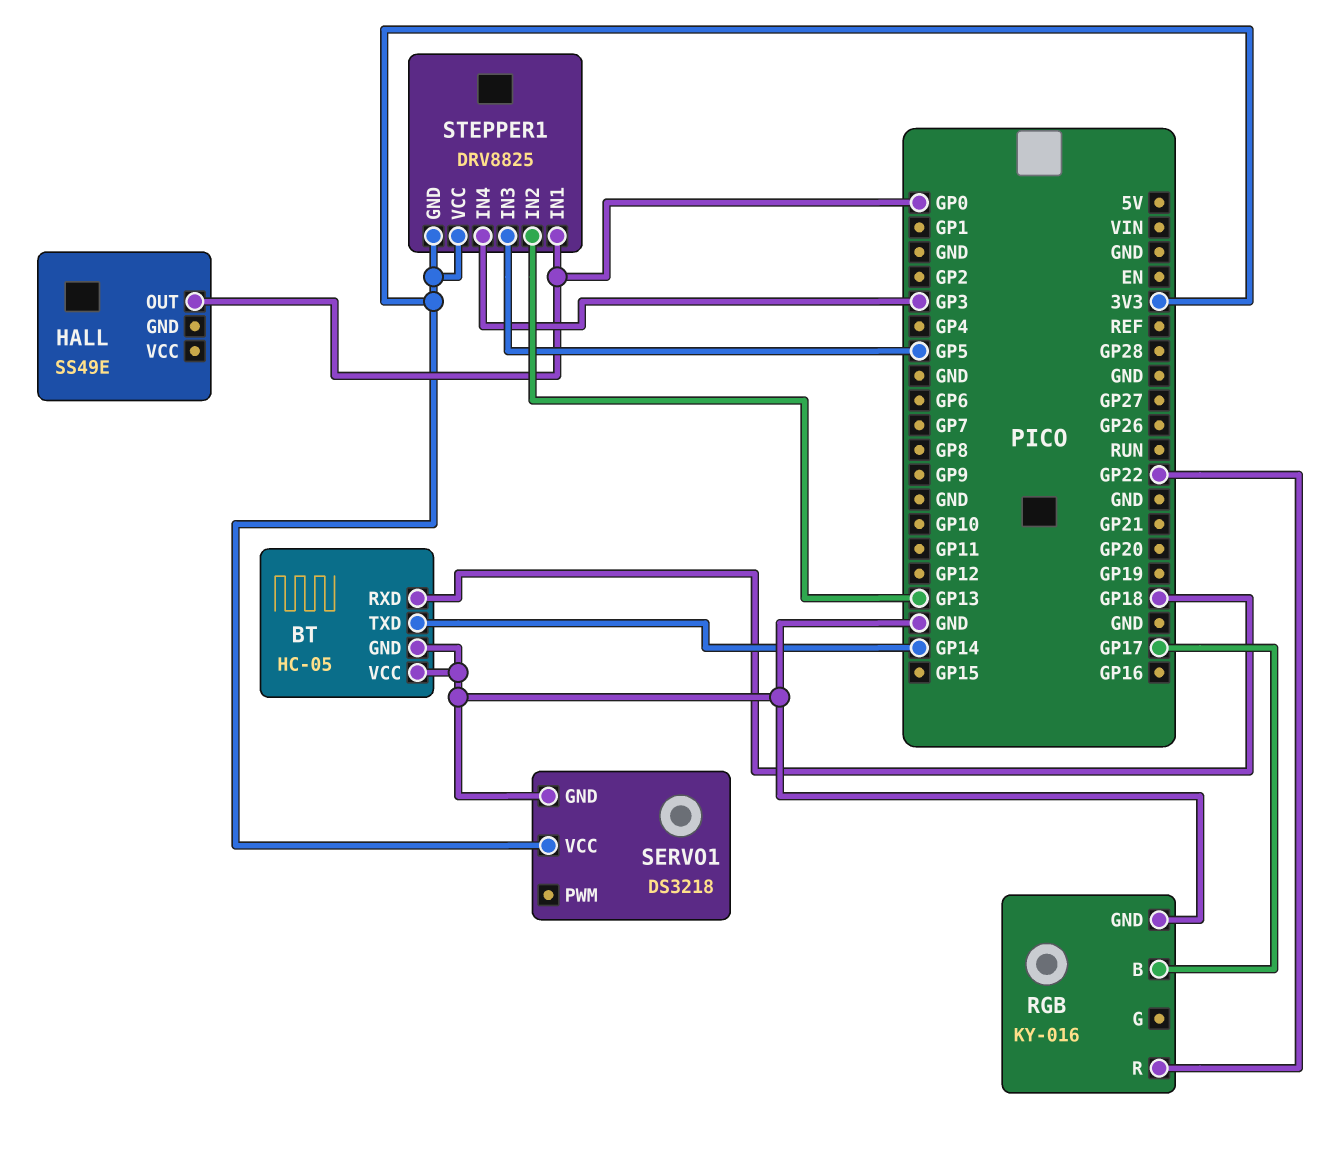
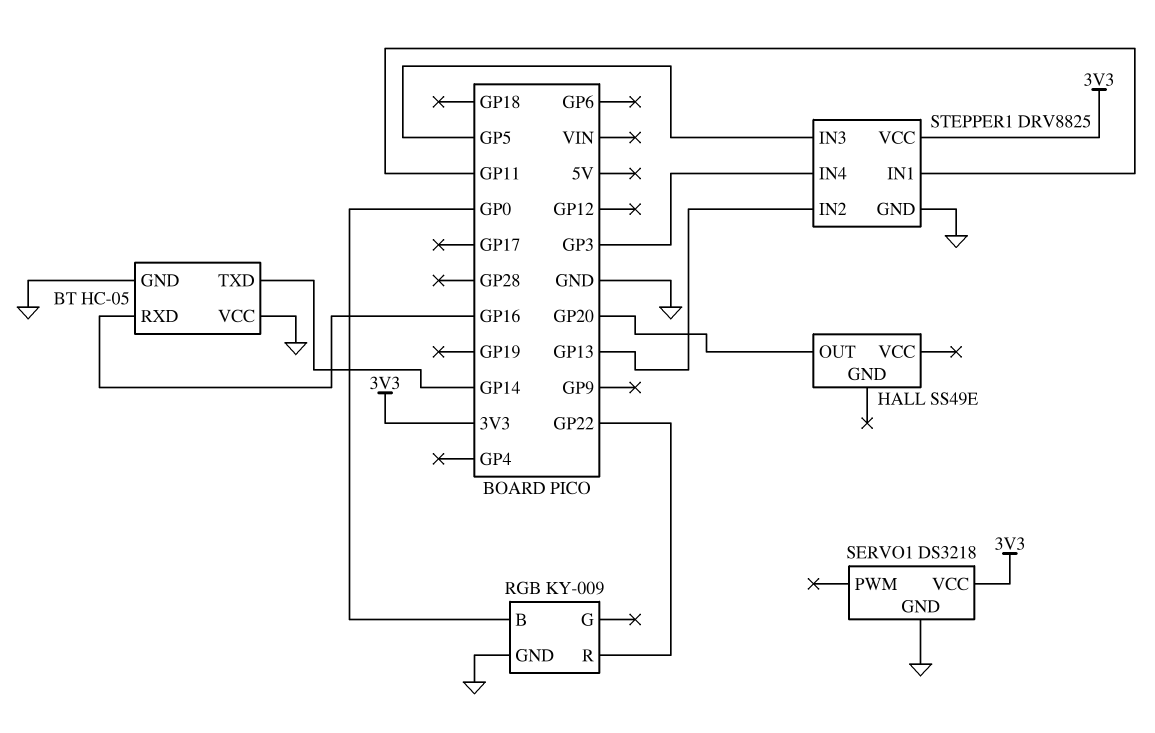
BT pin RXD: GP18 -> GP16
HALL pin OUT: GP0 -> GP20
RGB: KY-016 -> KY-009
RGB pin B: GP17 -> GP0
STEPPER1 pin GND: 3V3 -> GND
STEPPER1 pin IN1: GP0 -> GP11

